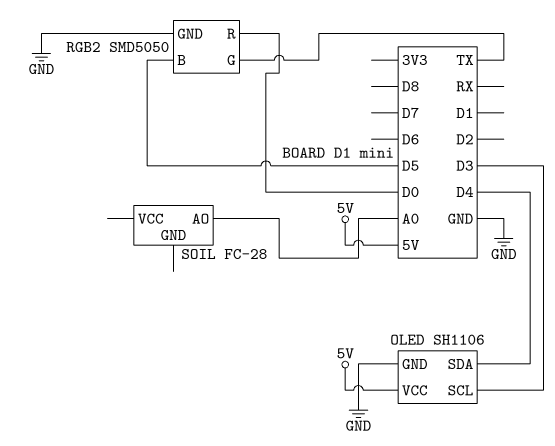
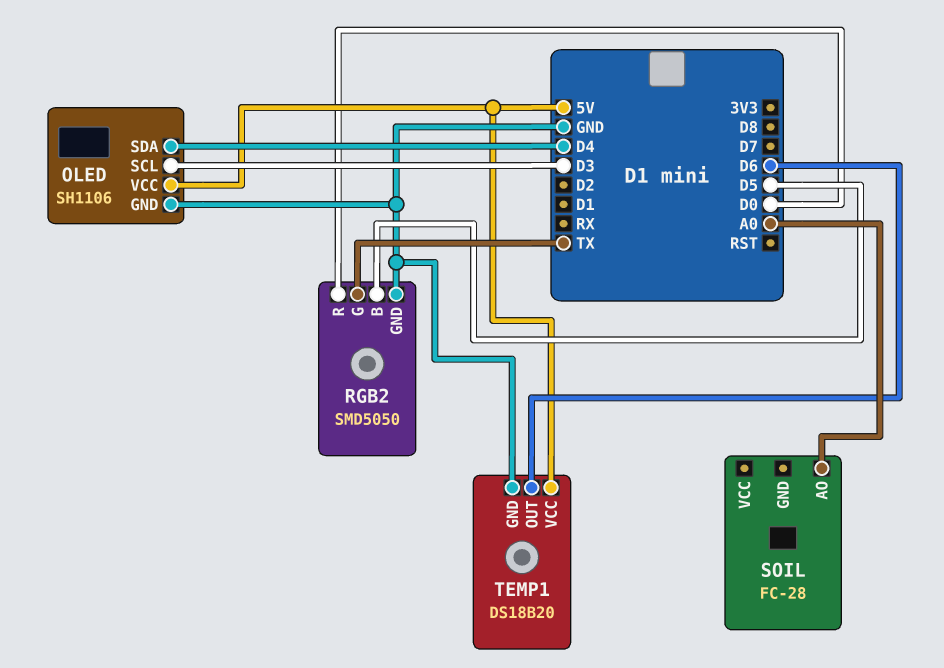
TEMP1: none -> DS18B20
TEMP1 pin GND: none -> GND
TEMP1 pin OUT: none -> D6
TEMP1 pin VCC: none -> 5V

